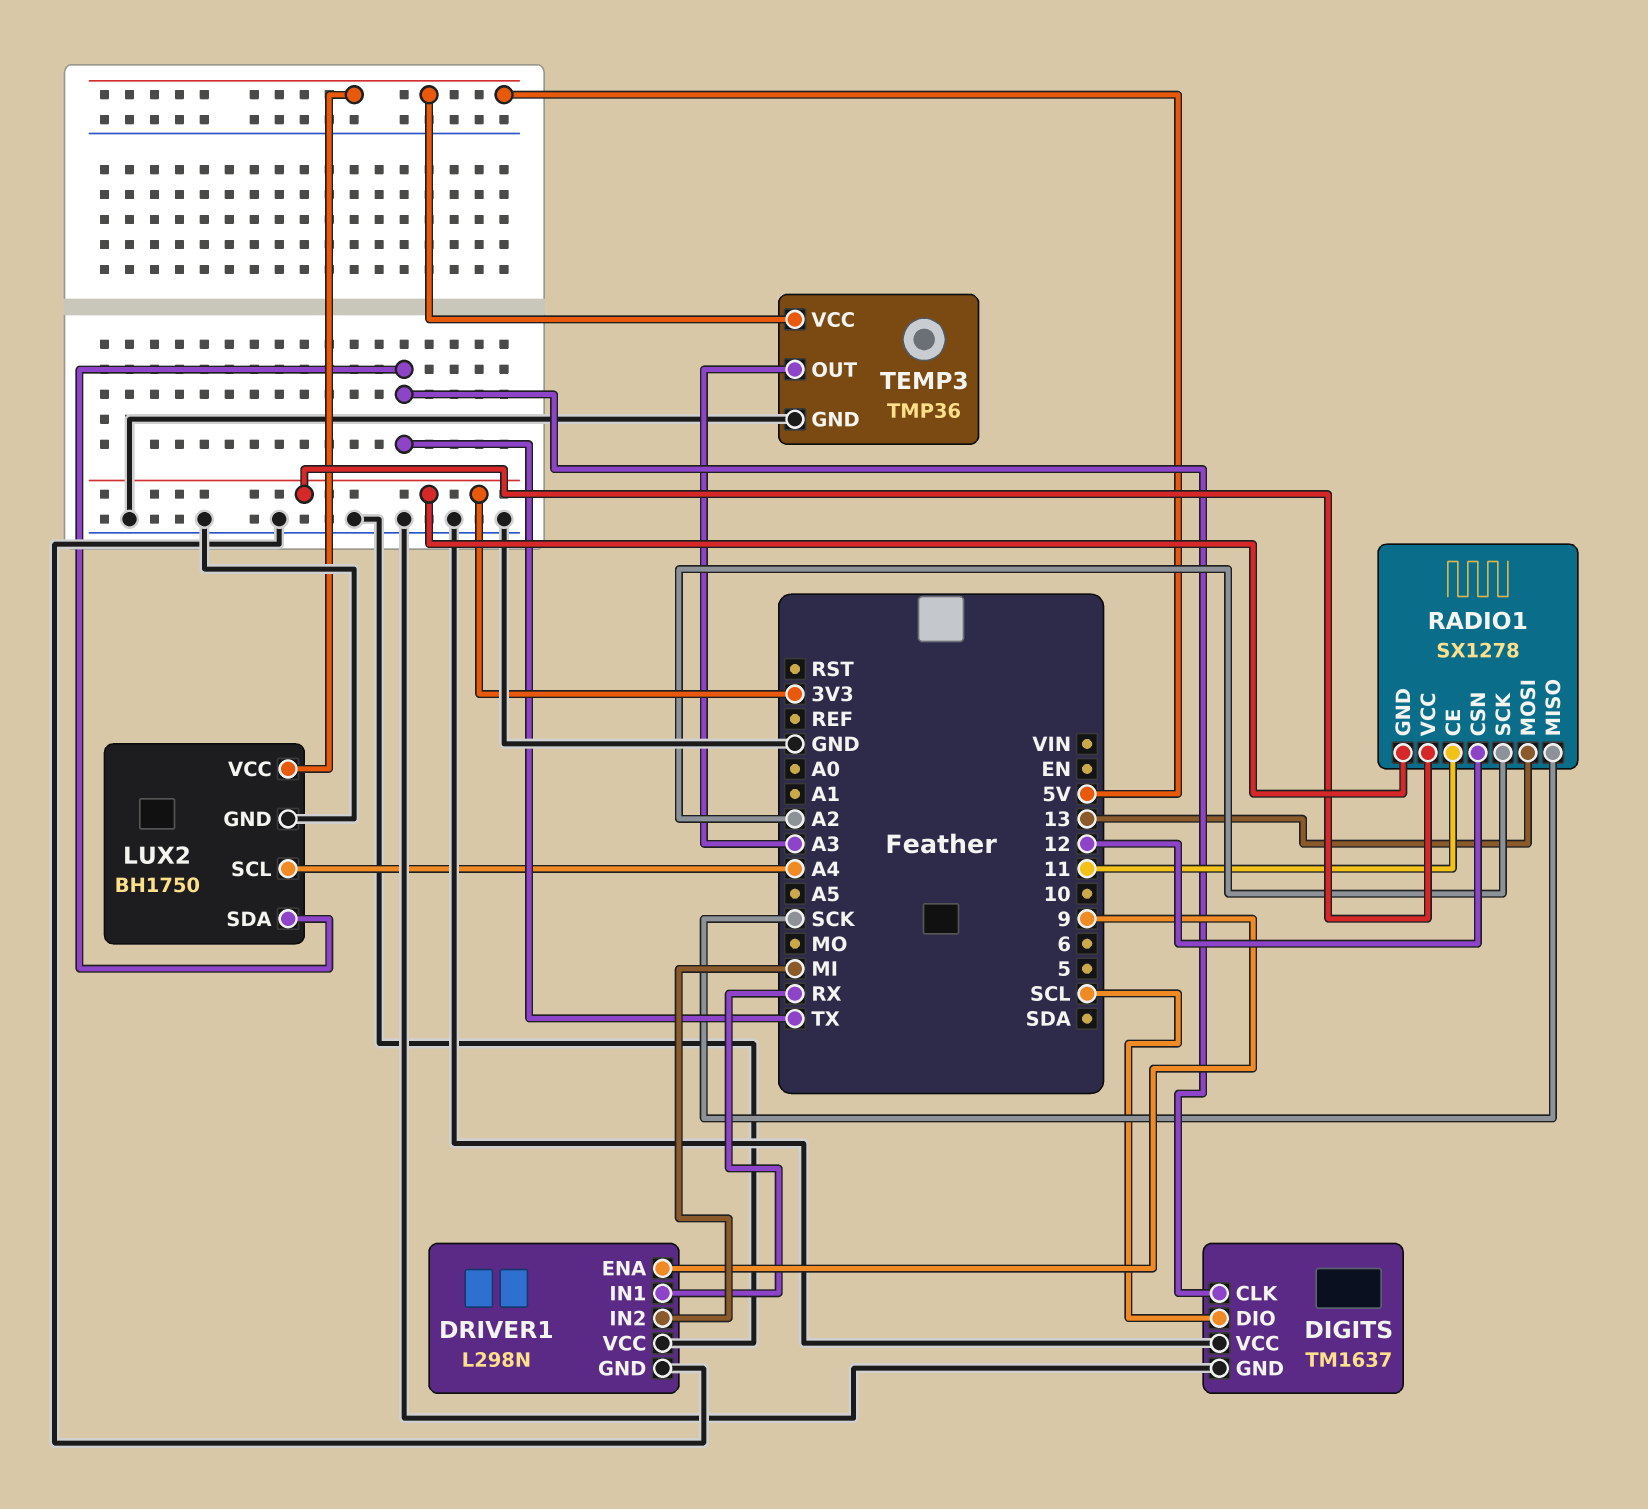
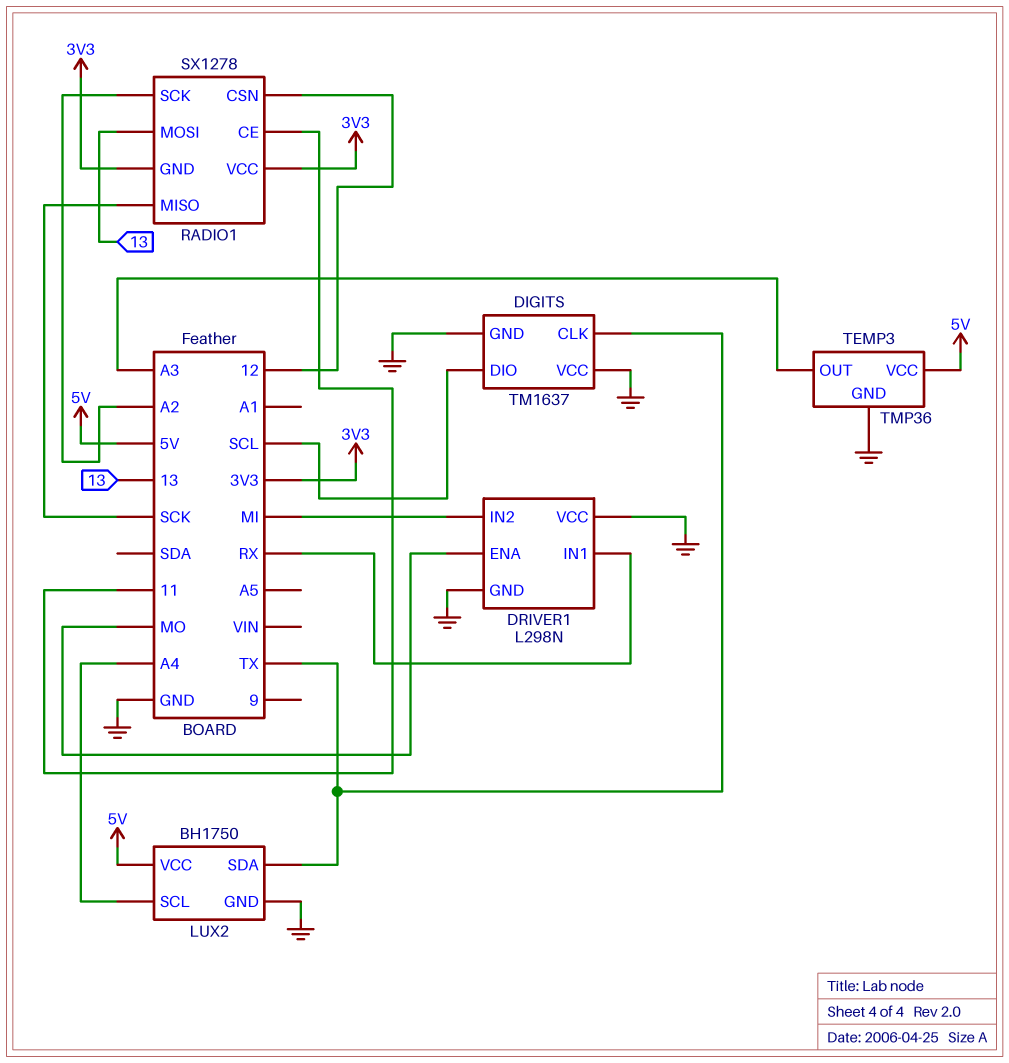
DRIVER1 pin ENA: 9 -> MO

